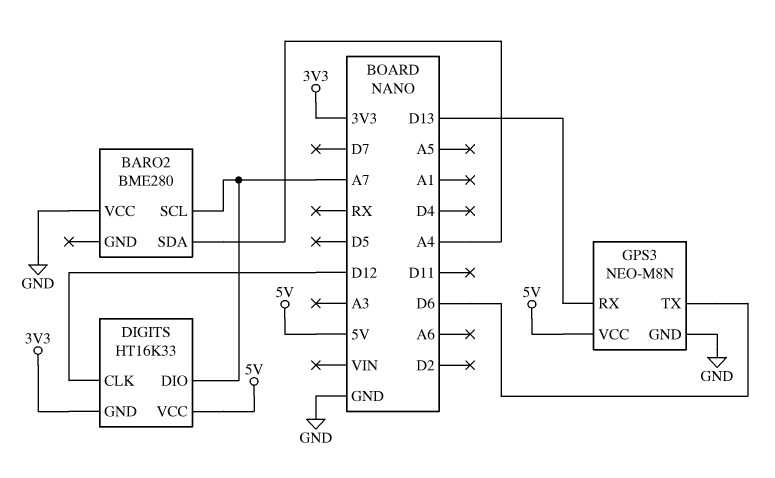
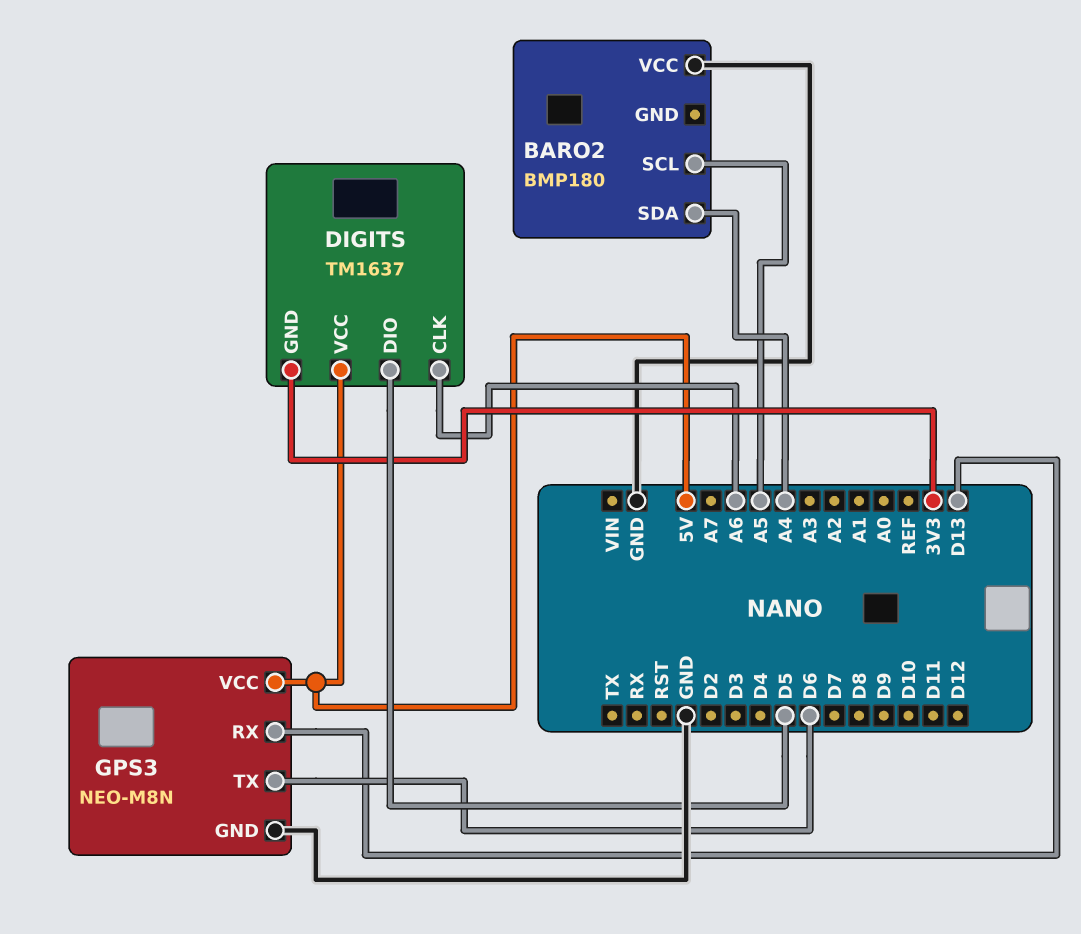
BARO2: BME280 -> BMP180
BARO2 pin SCL: A7 -> A5
DIGITS: HT16K33 -> TM1637
DIGITS pin CLK: D12 -> A6
DIGITS pin DIO: A7 -> D5

